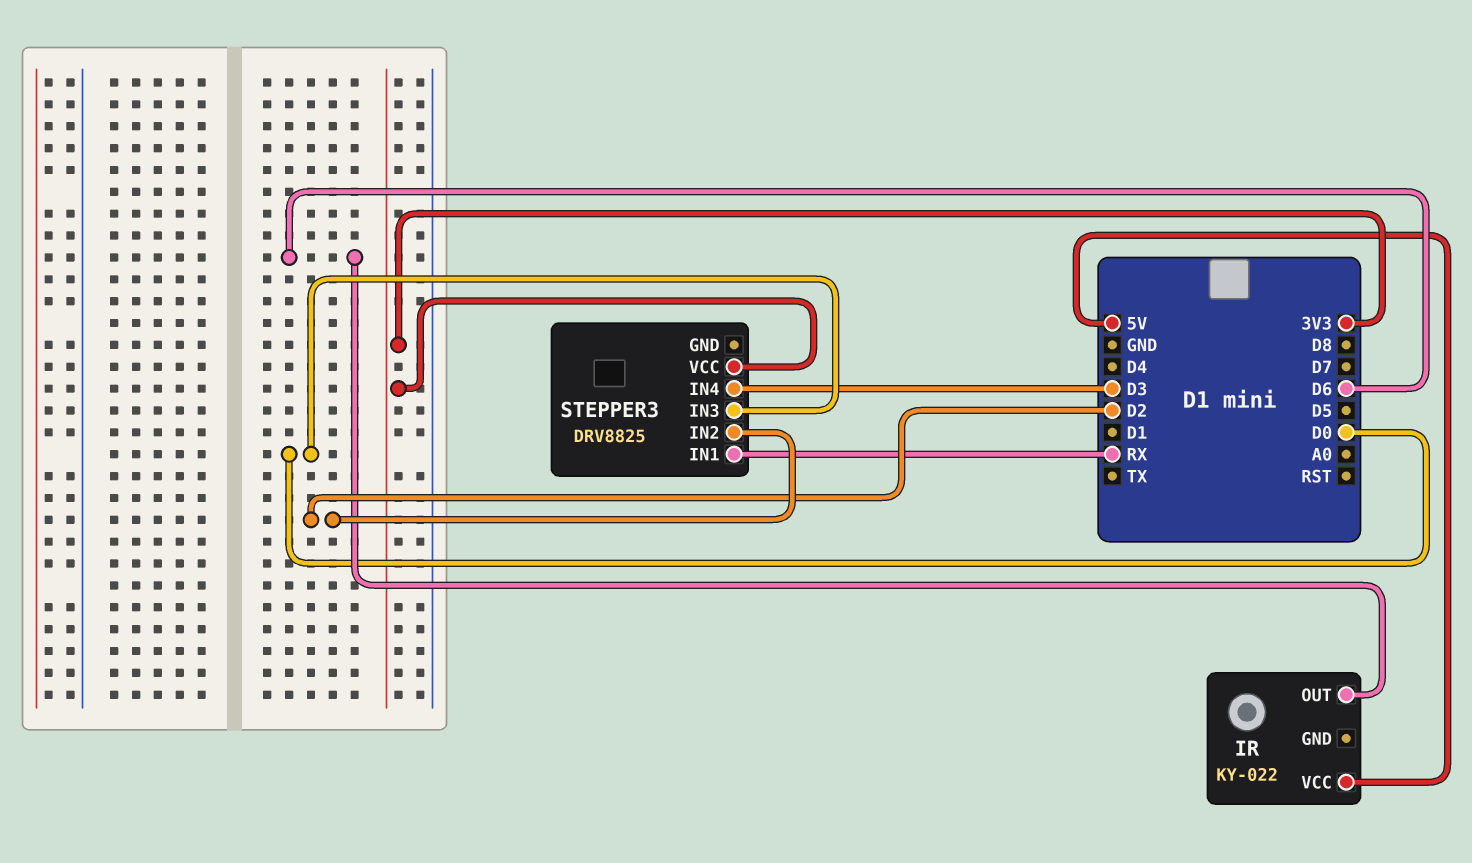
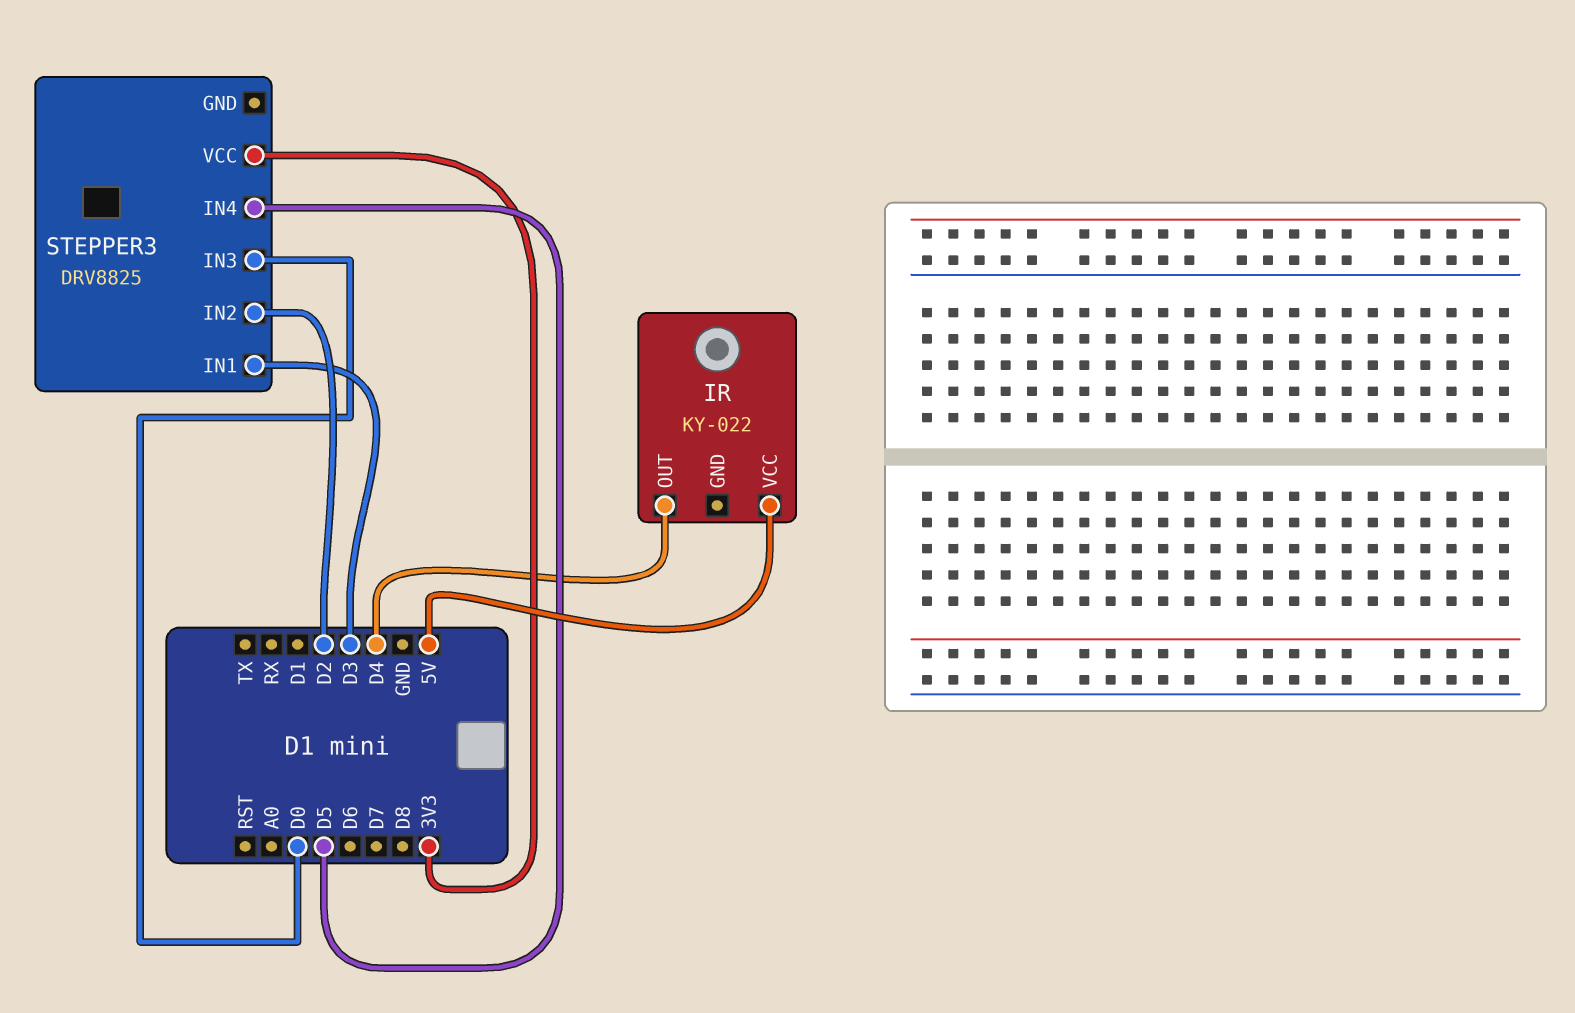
IR pin OUT: D6 -> D4
STEPPER3 pin IN1: RX -> D3
STEPPER3 pin IN4: D3 -> D5

